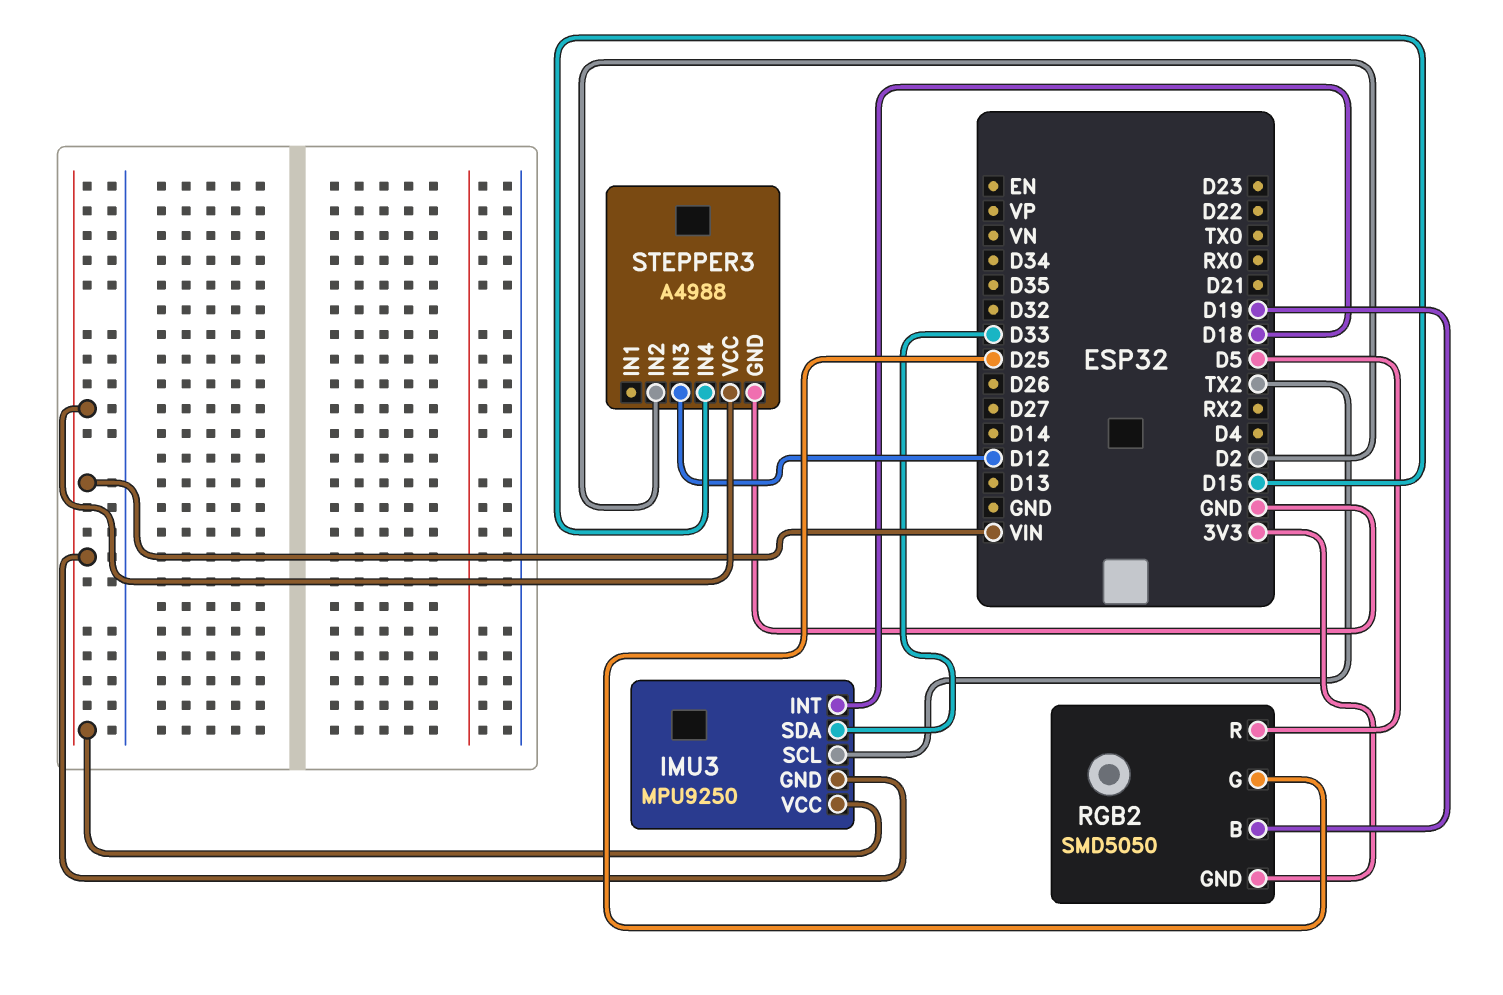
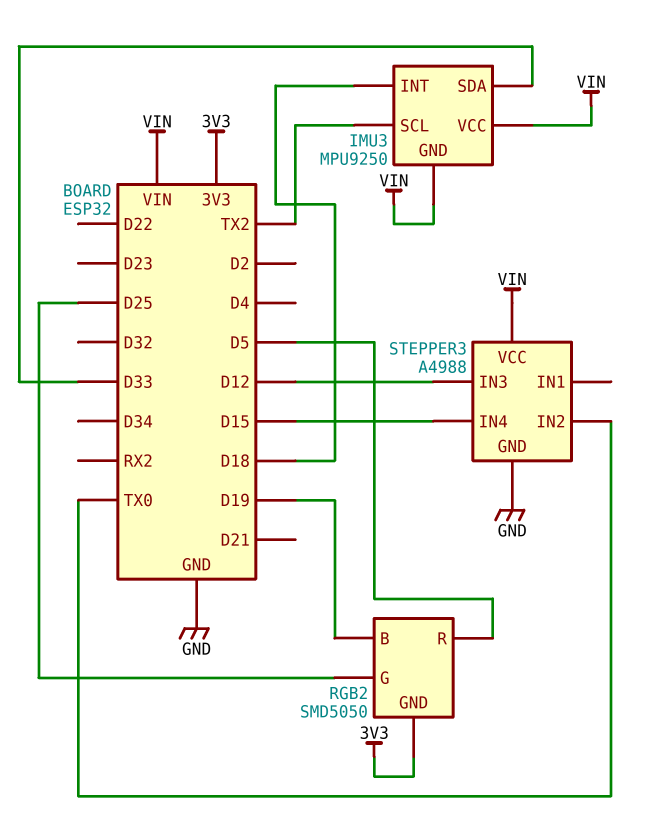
STEPPER3 pin IN2: D2 -> TX0

